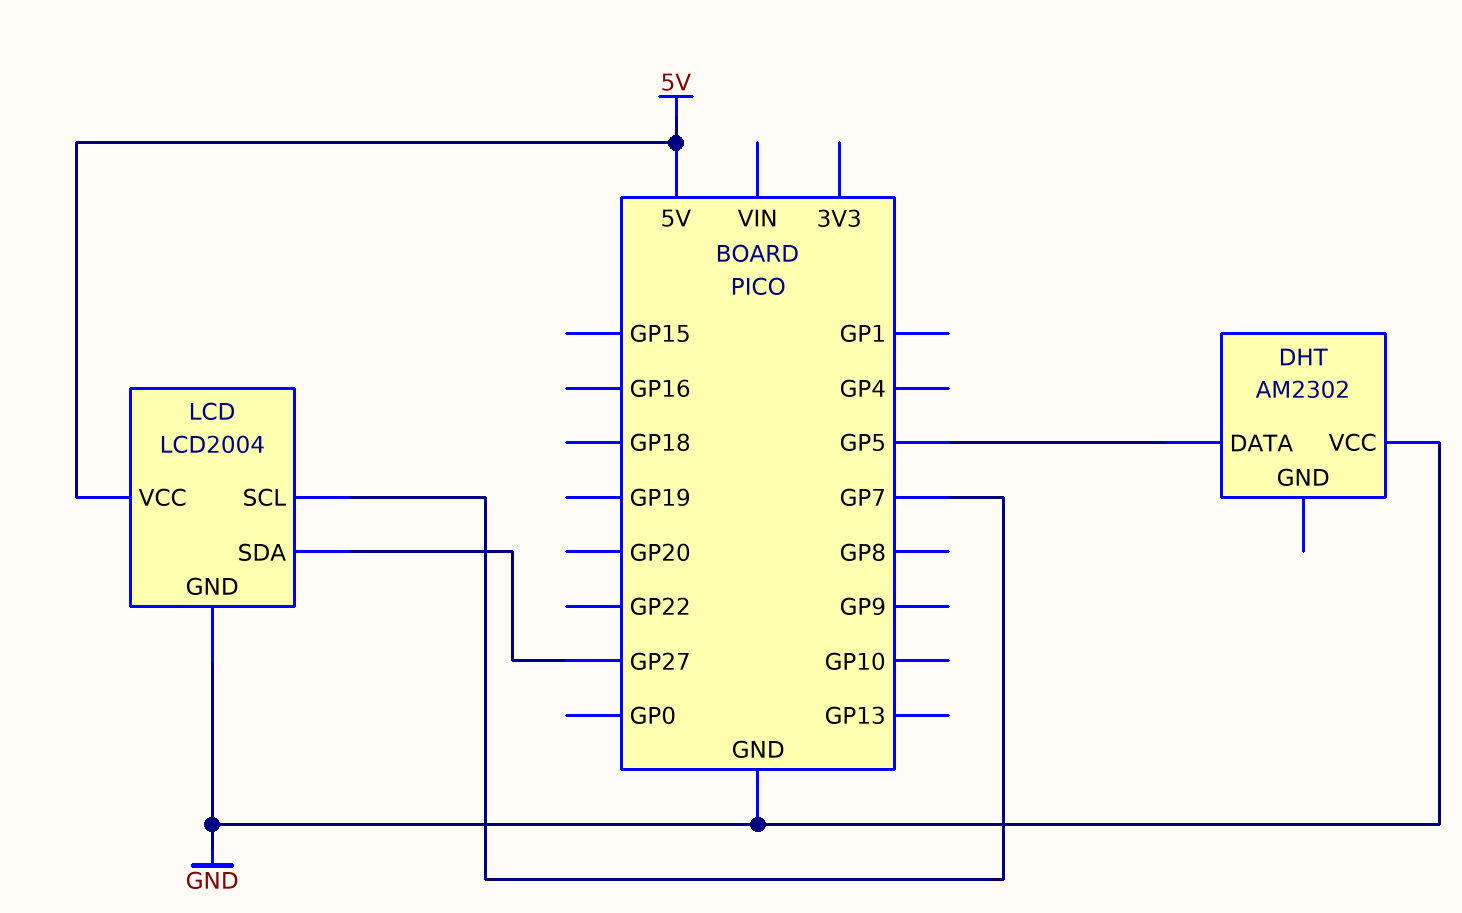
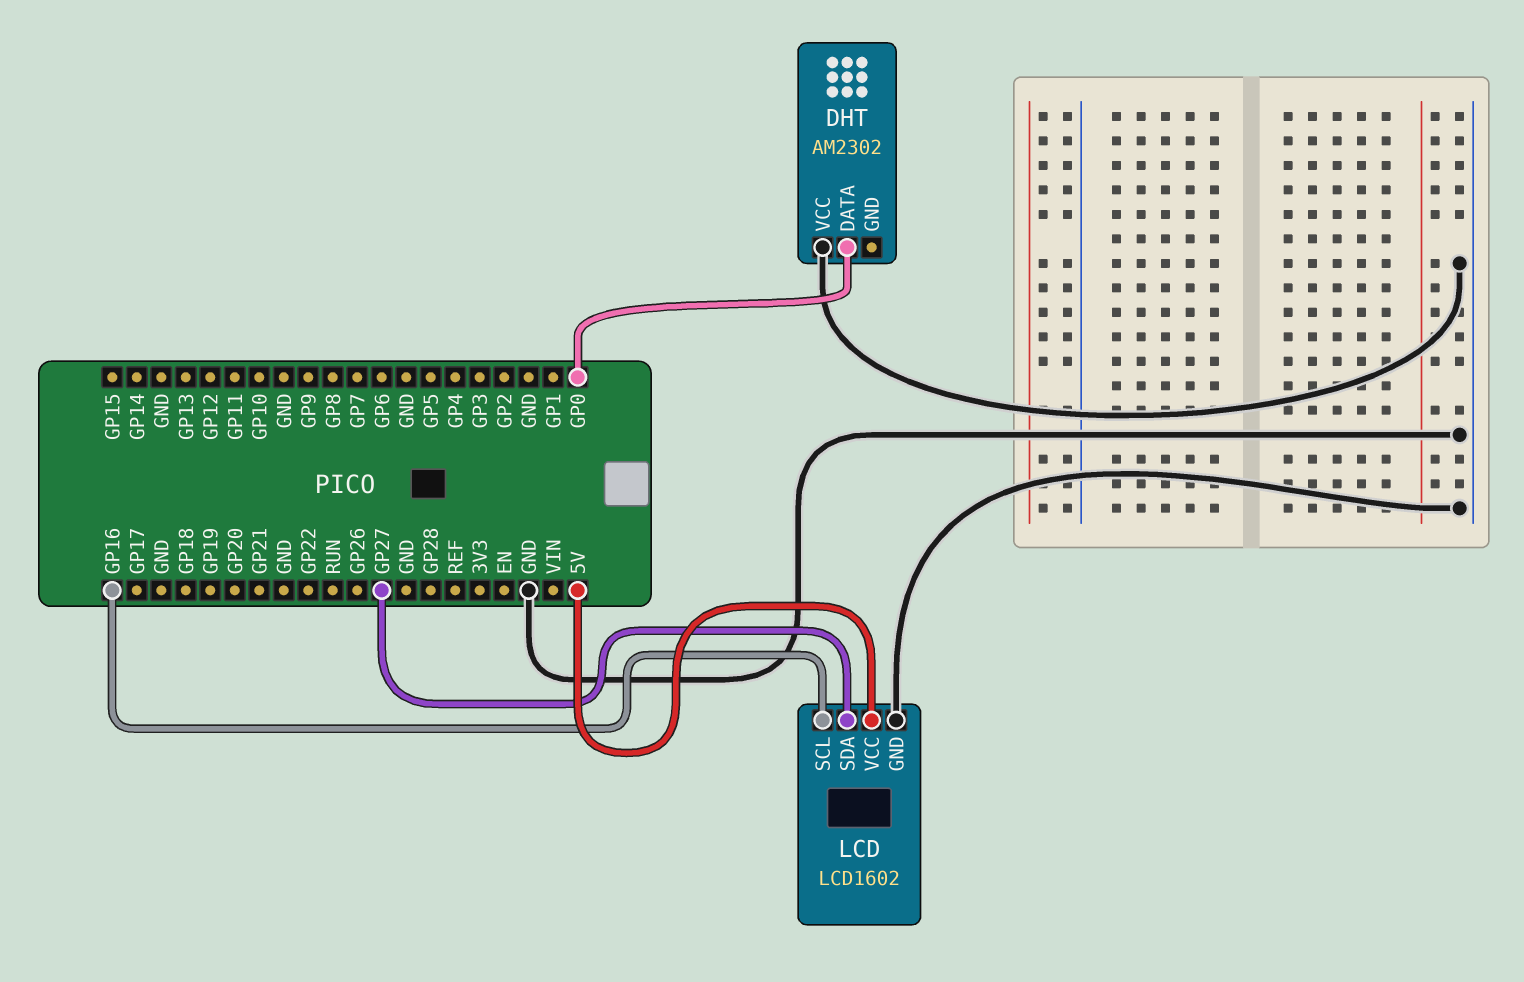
DHT pin DATA: GP5 -> GP0
LCD: LCD2004 -> LCD1602
LCD pin SCL: GP7 -> GP16

